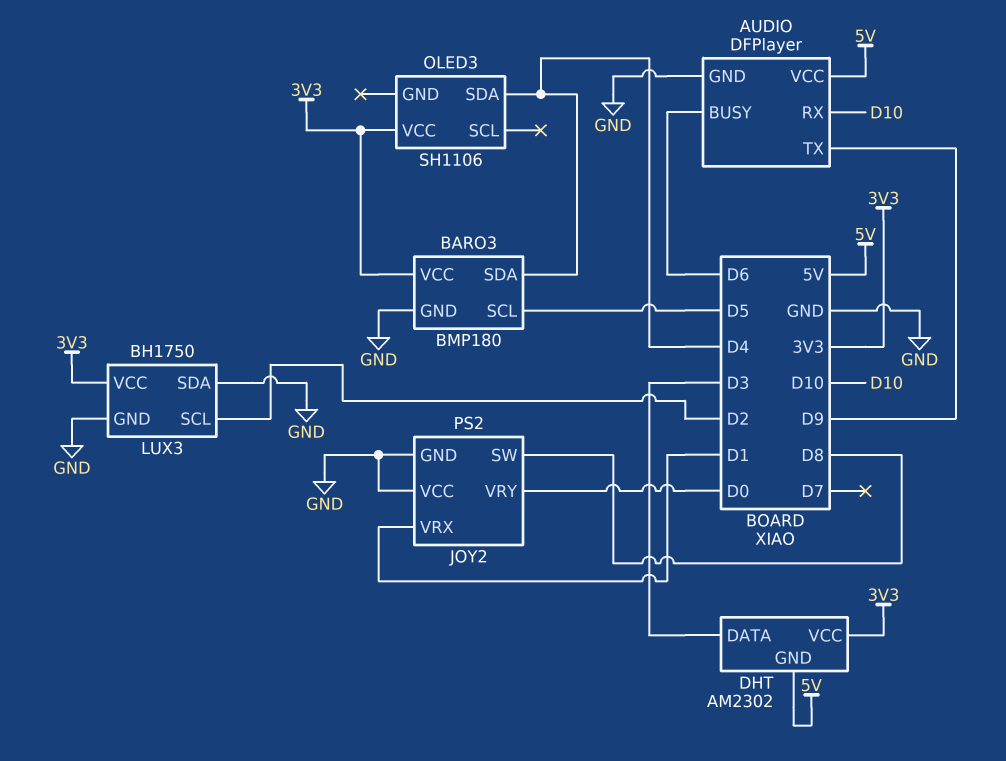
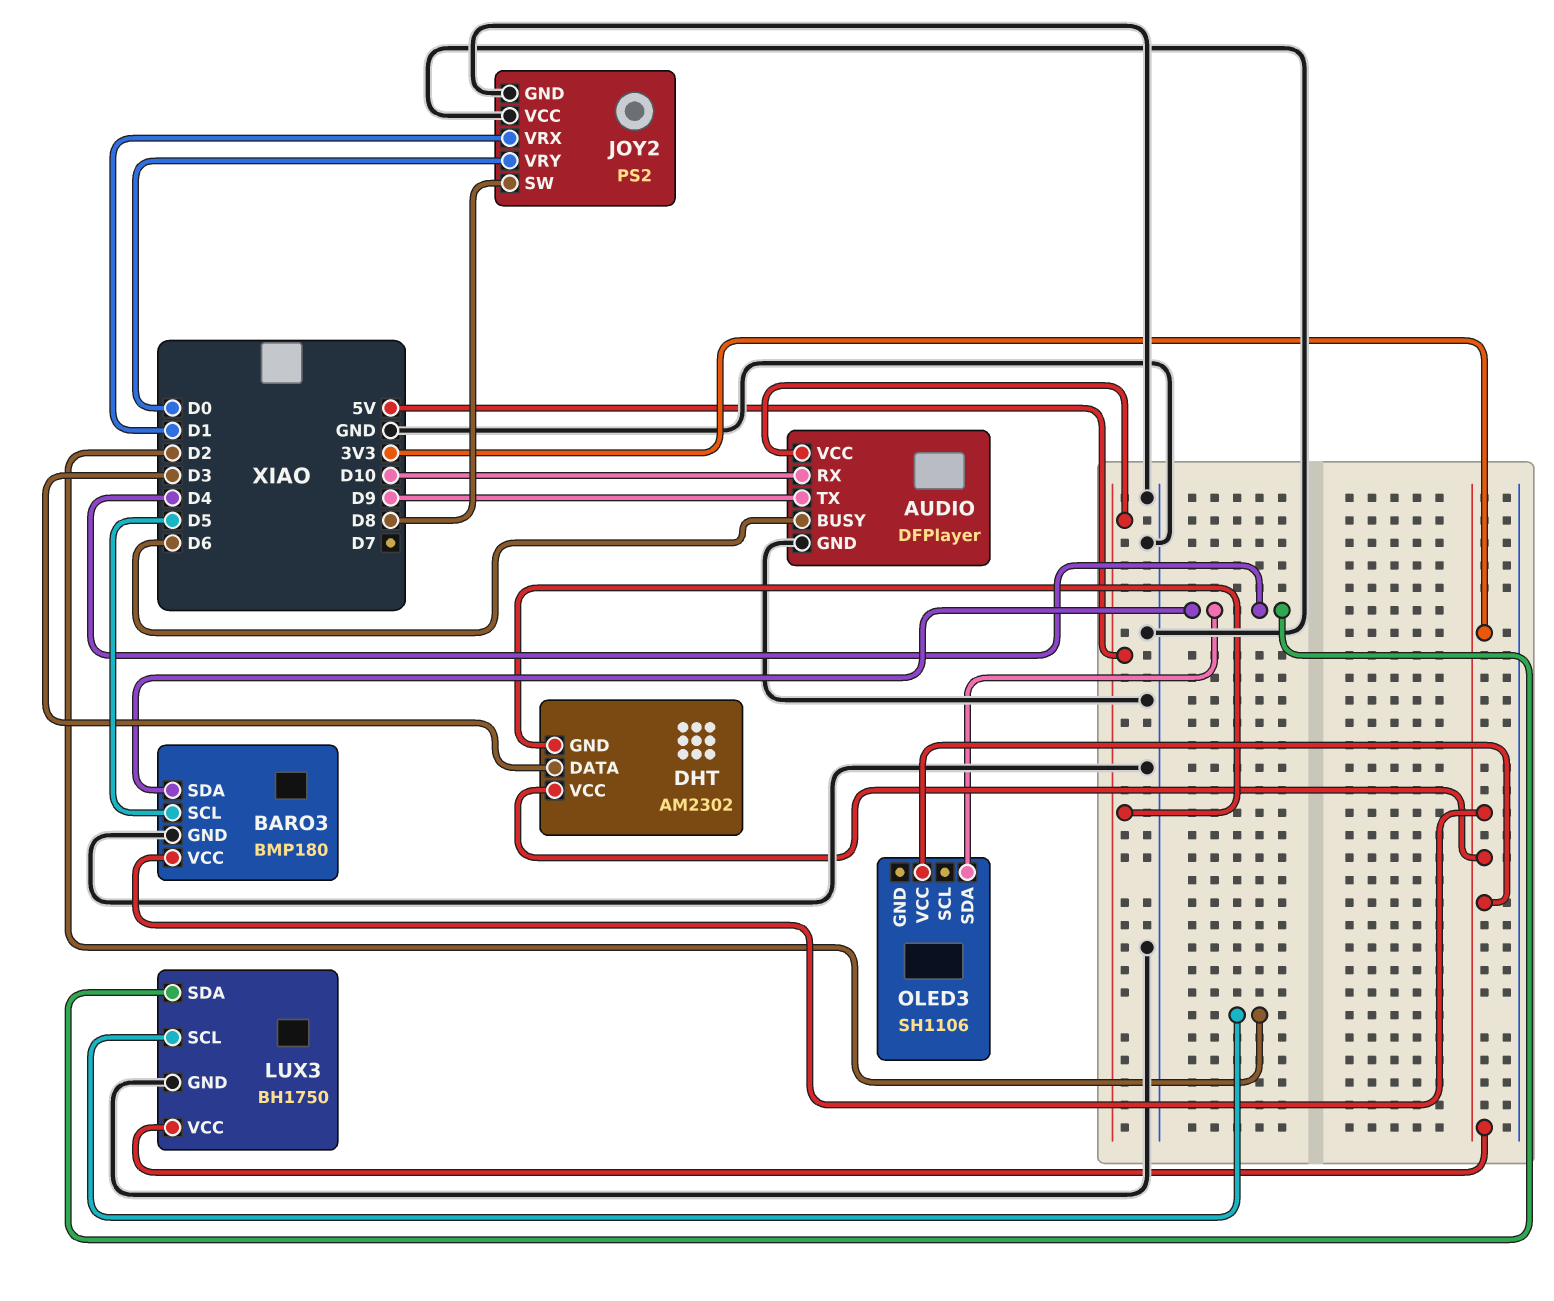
LUX3 pin SDA: GND -> D4

